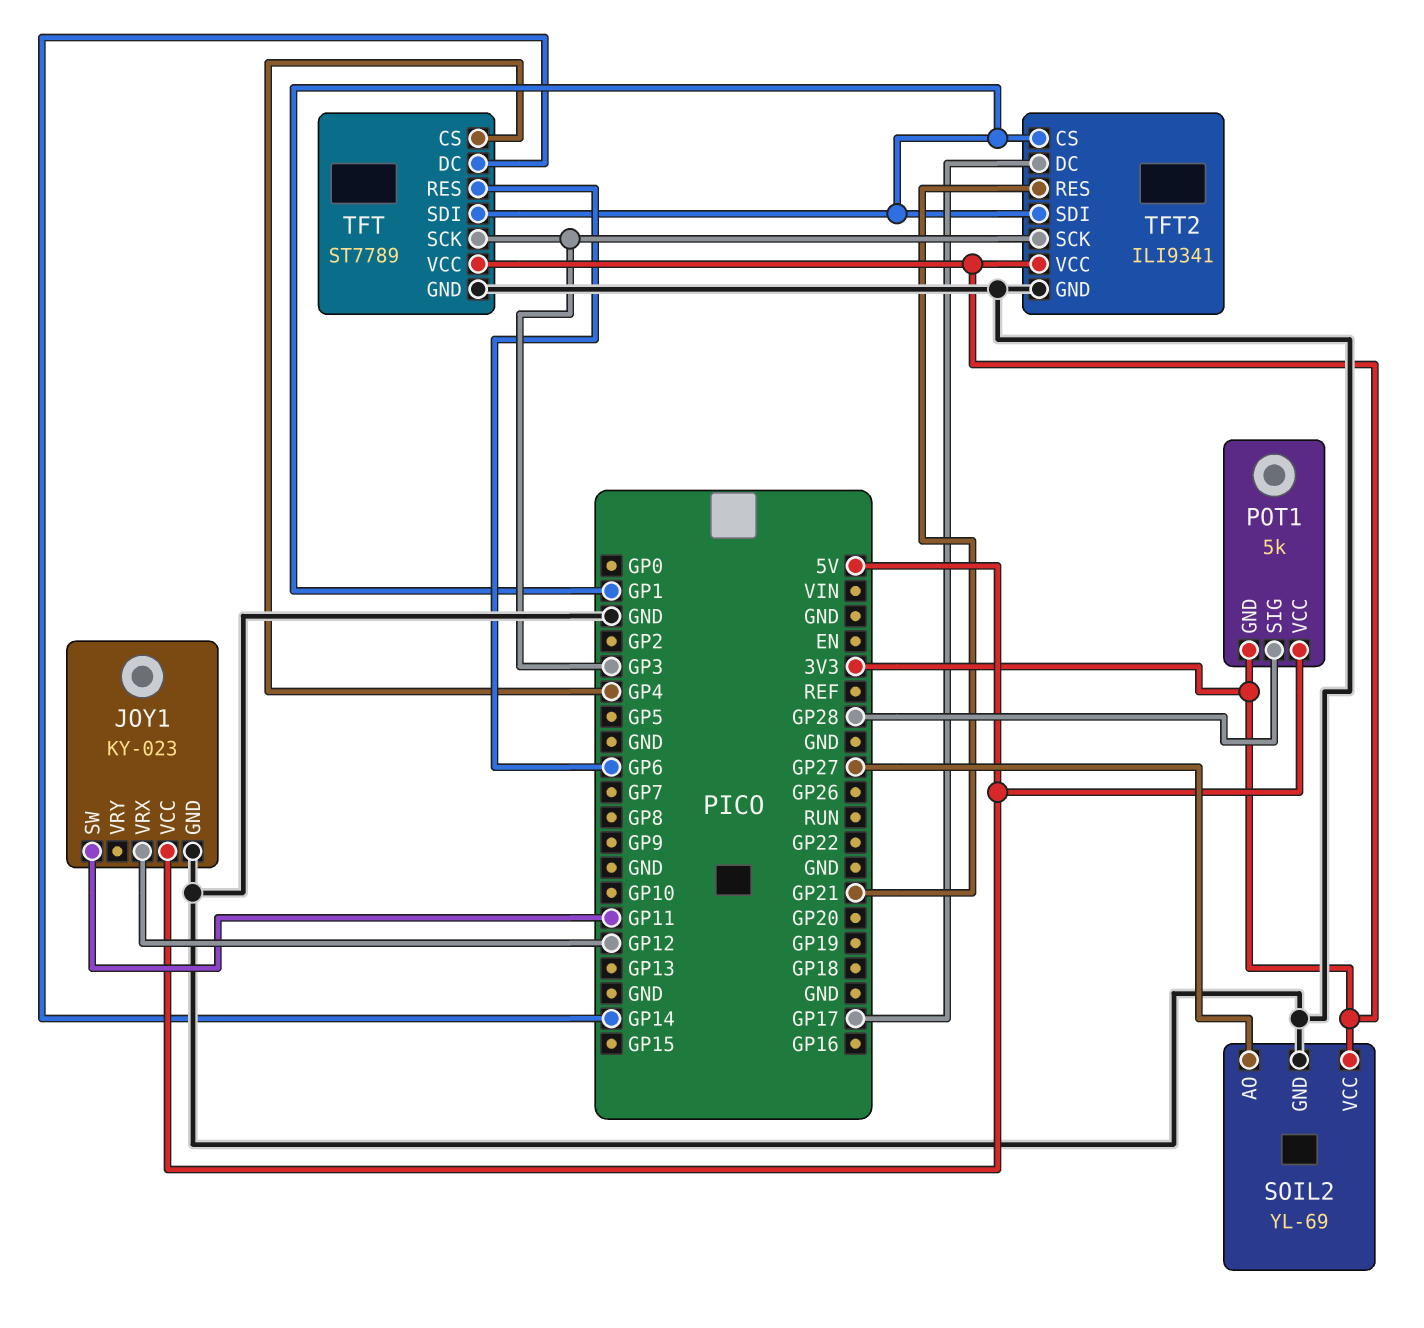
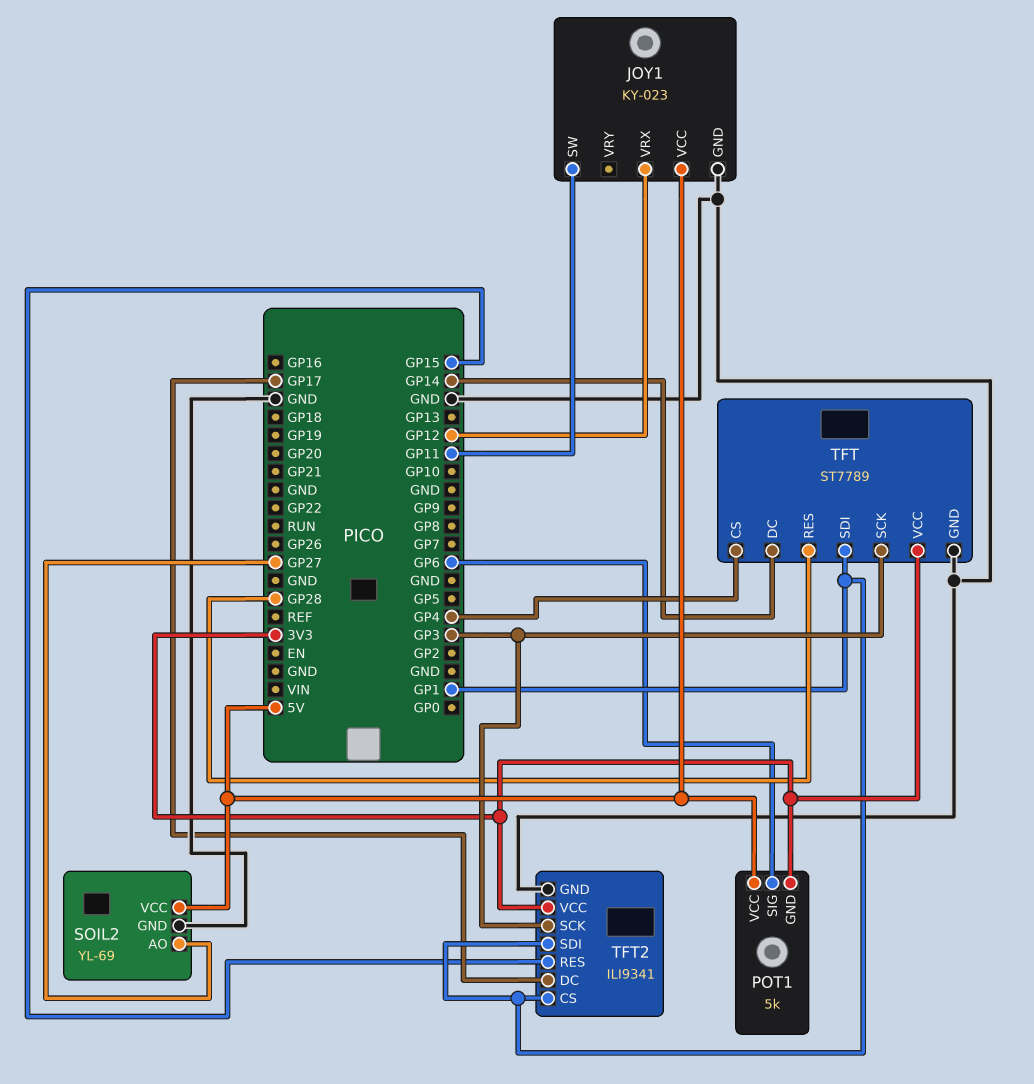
POT1 pin SIG: GP28 -> GP6
SOIL2 pin VCC: 3V3 -> 5V
TFT pin RES: GP6 -> GP28
TFT2 pin RES: GP21 -> GP15

